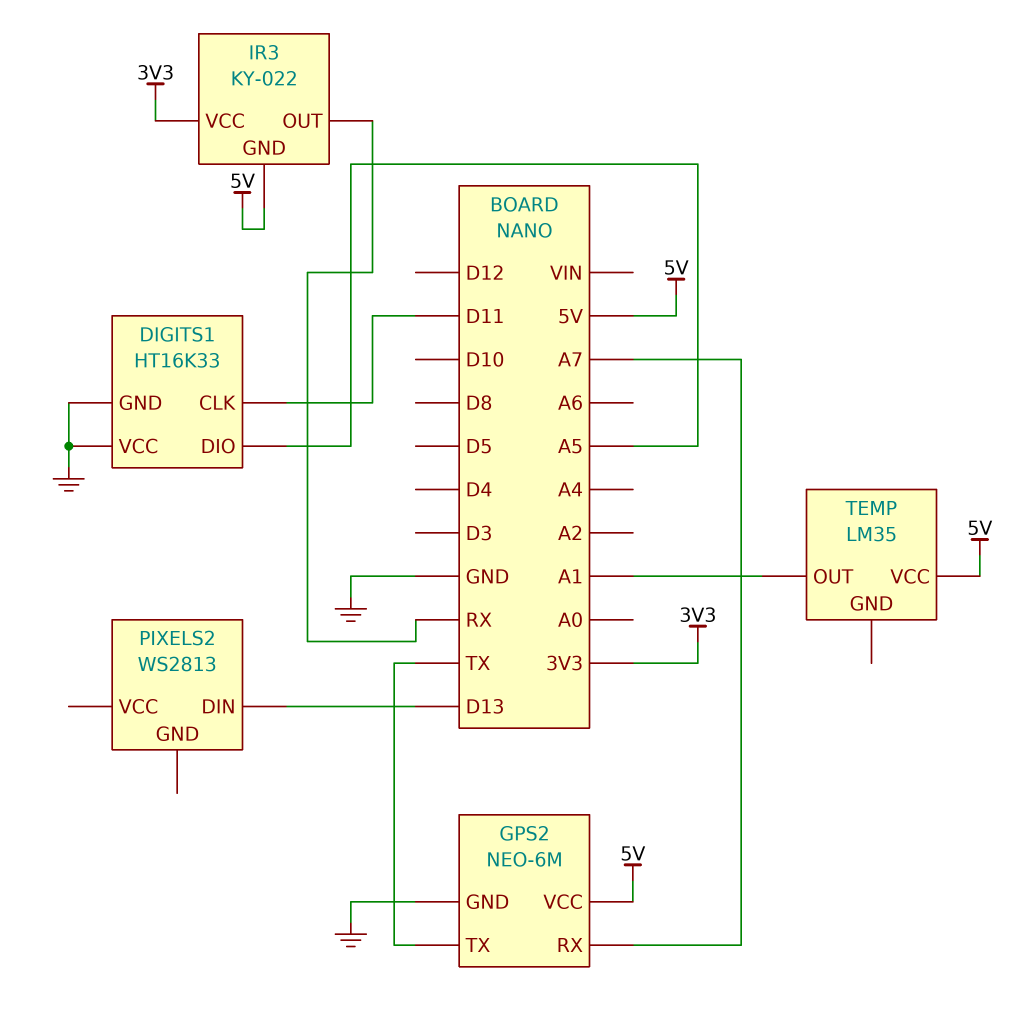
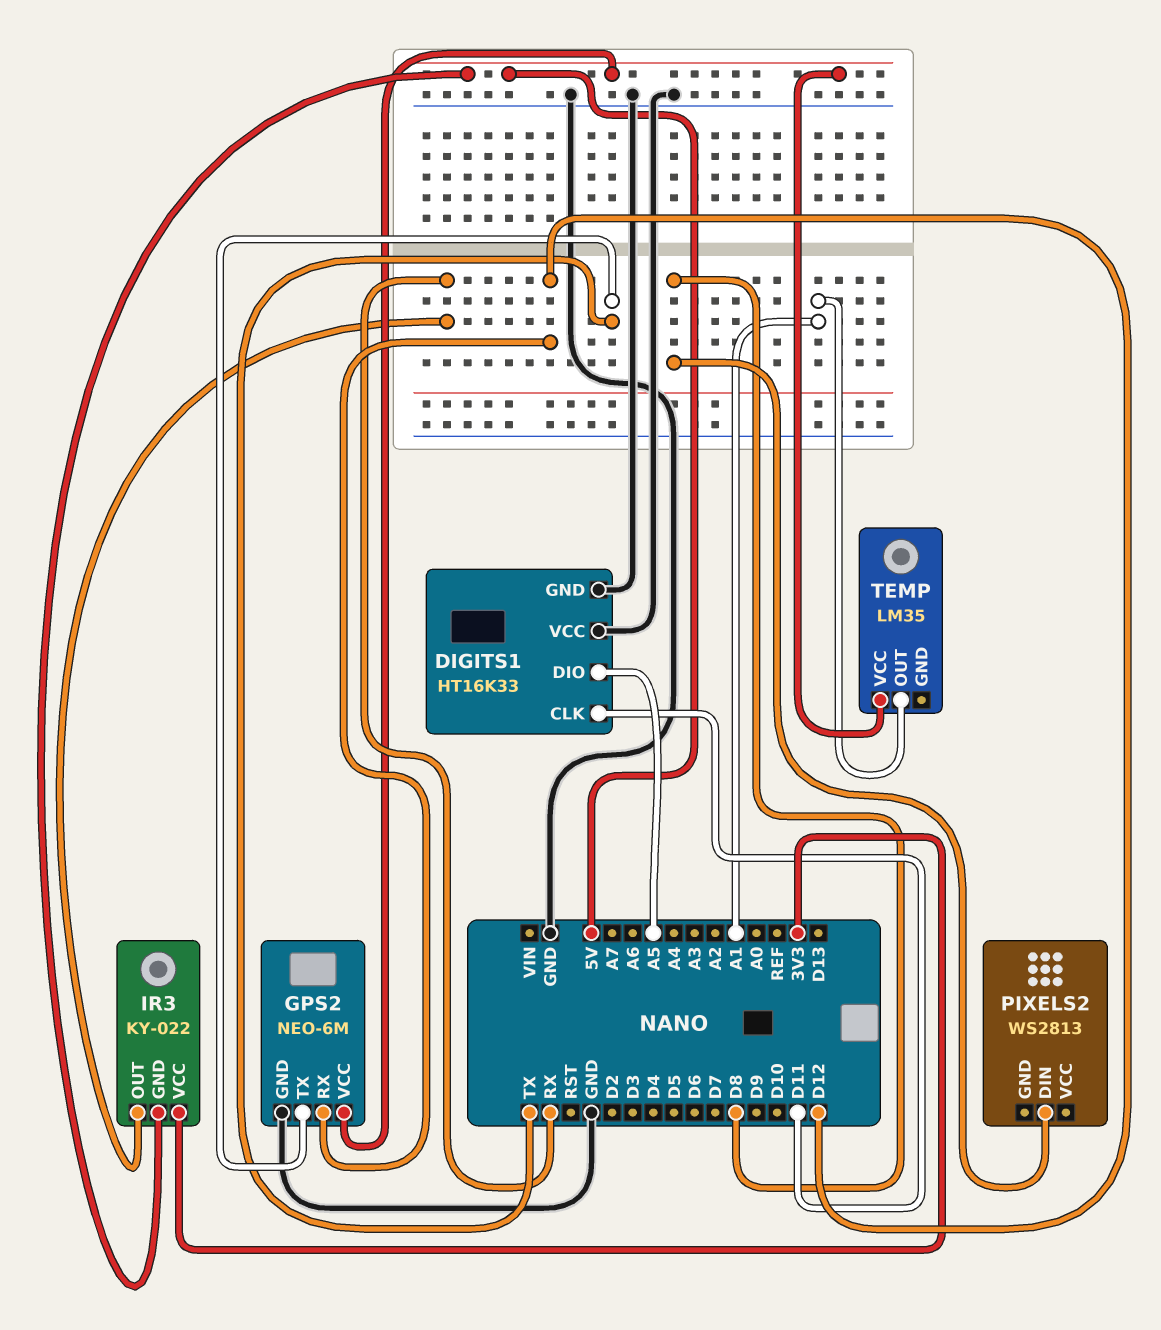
GPS2 pin RX: A7 -> D12
PIXELS2 pin DIN: D13 -> D8

